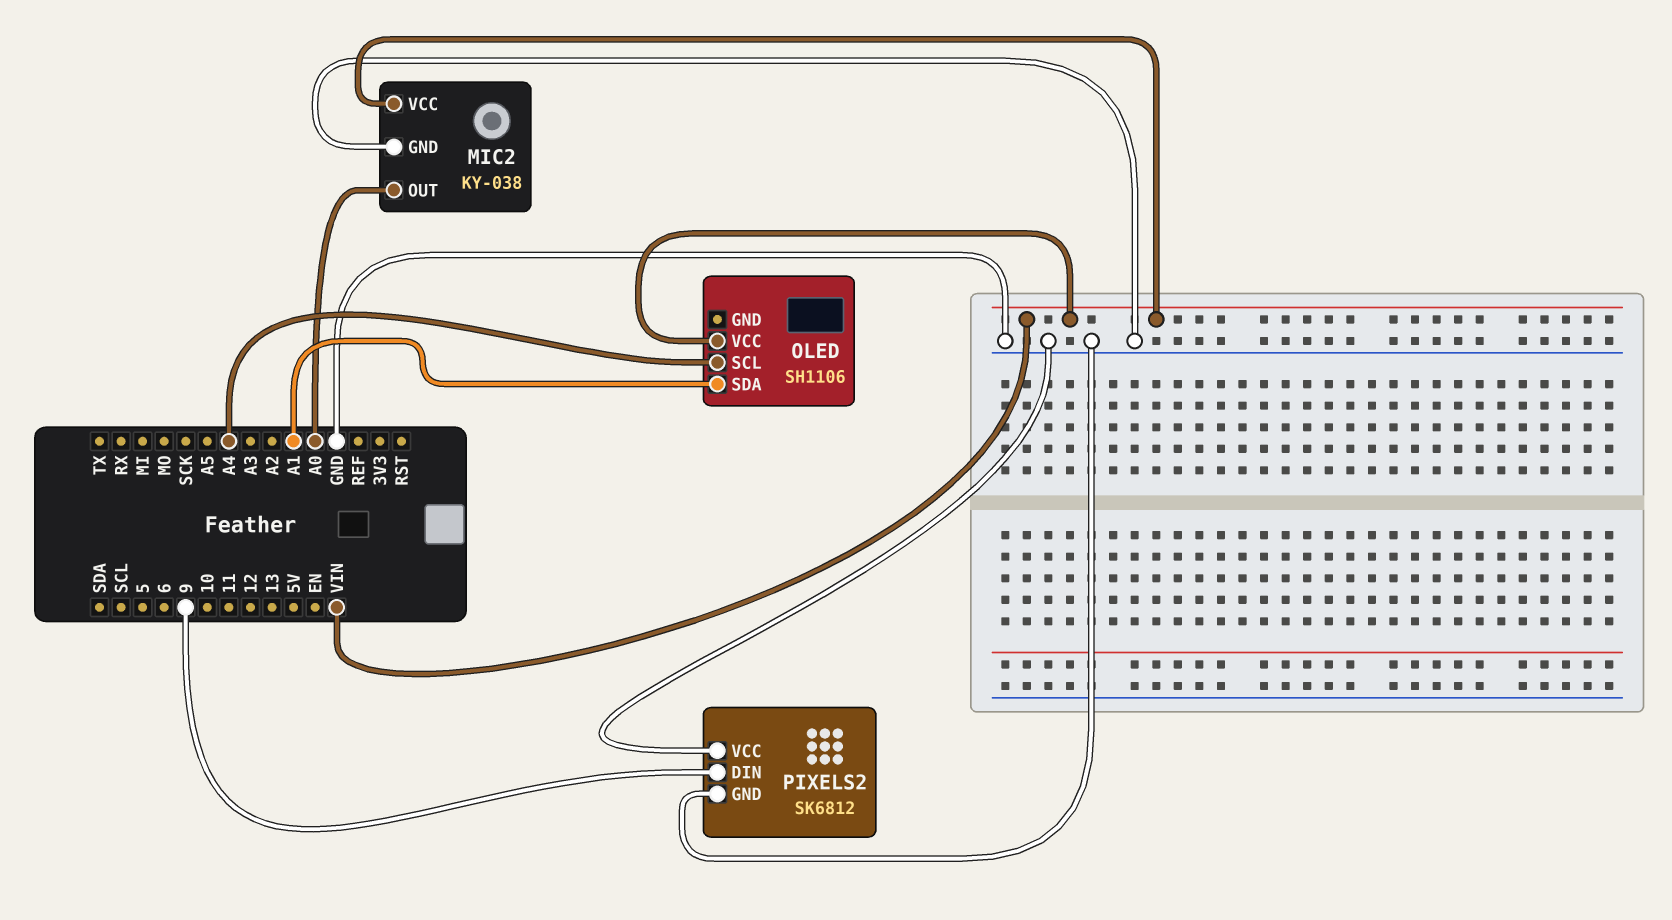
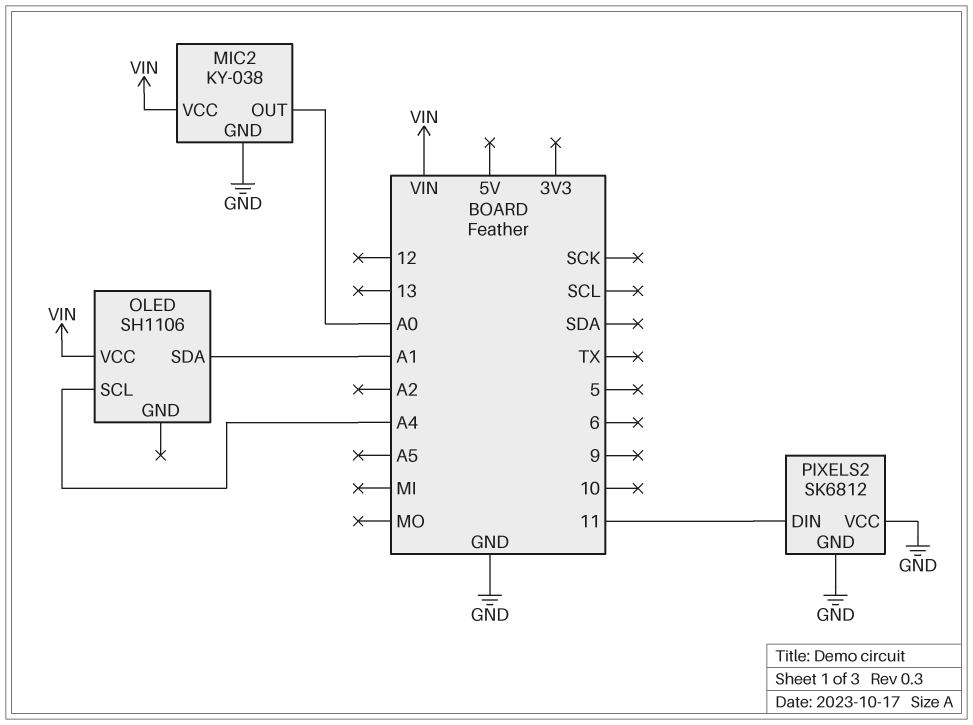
PIXELS2 pin DIN: 9 -> 11

